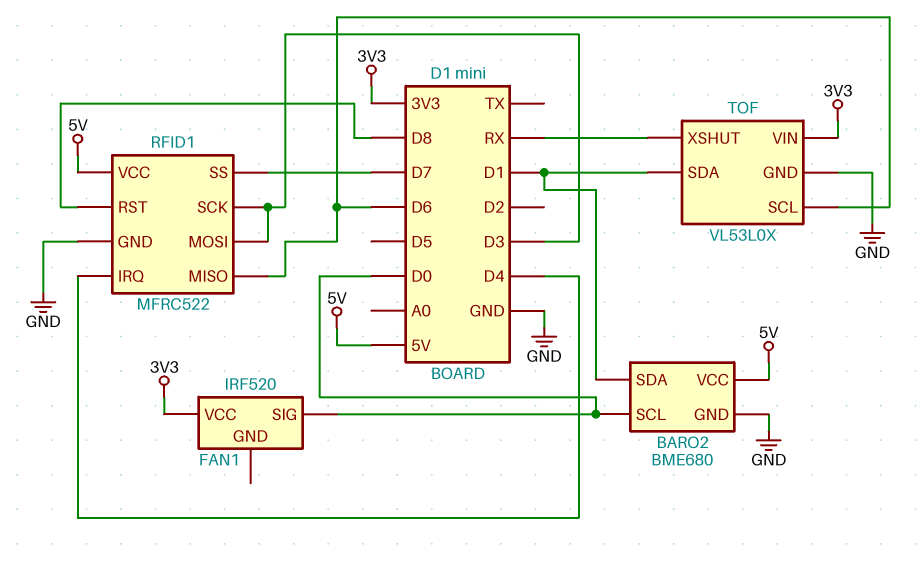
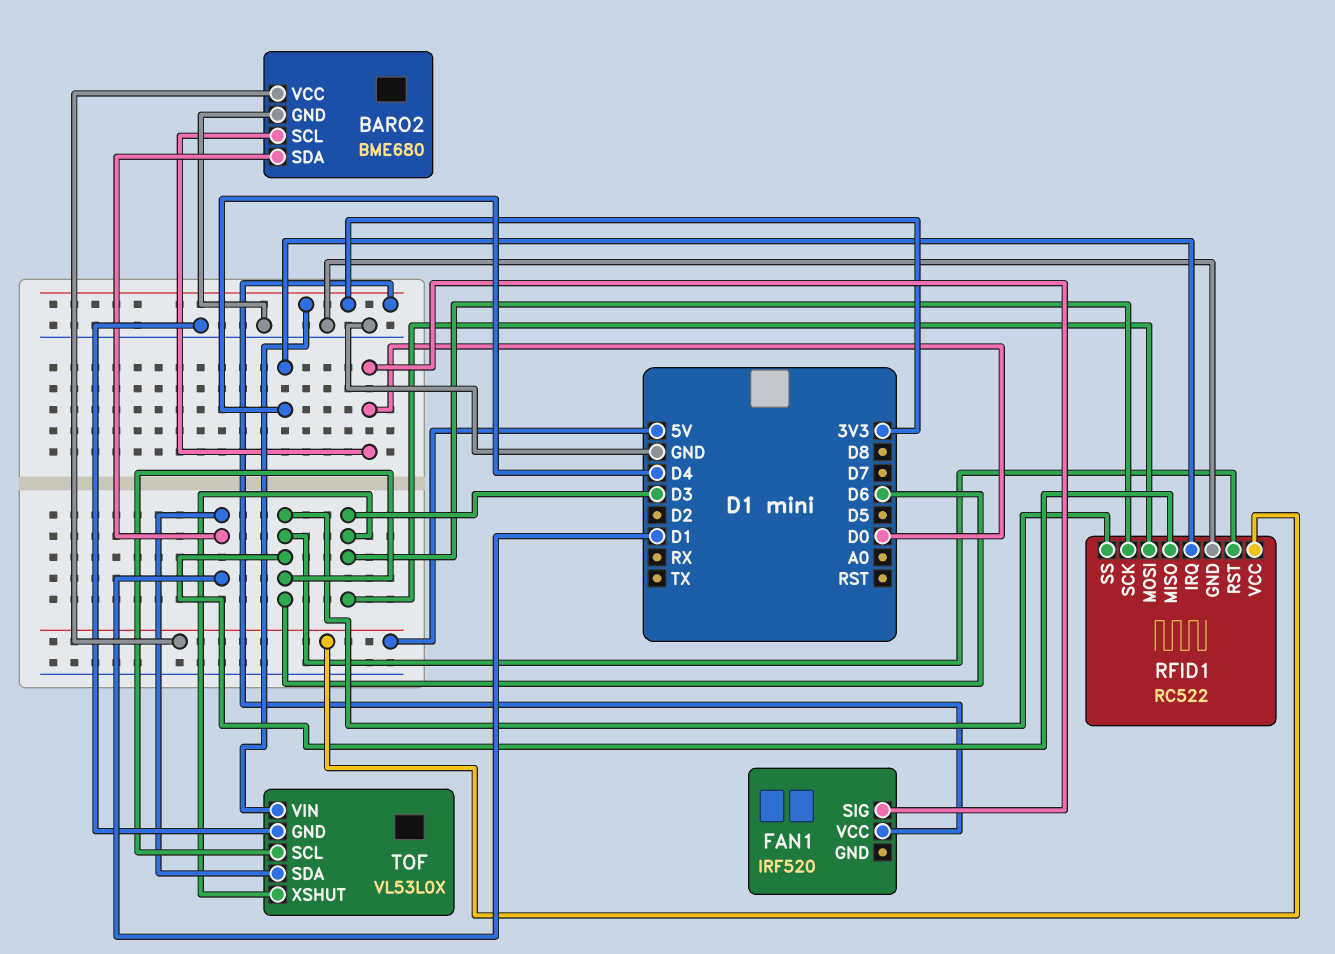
RFID1: MFRC522 -> RC522
RFID1 pin RST: D8 -> D6
RFID1 pin SS: D7 -> D6
TOF pin XSHUT: RX -> D3

